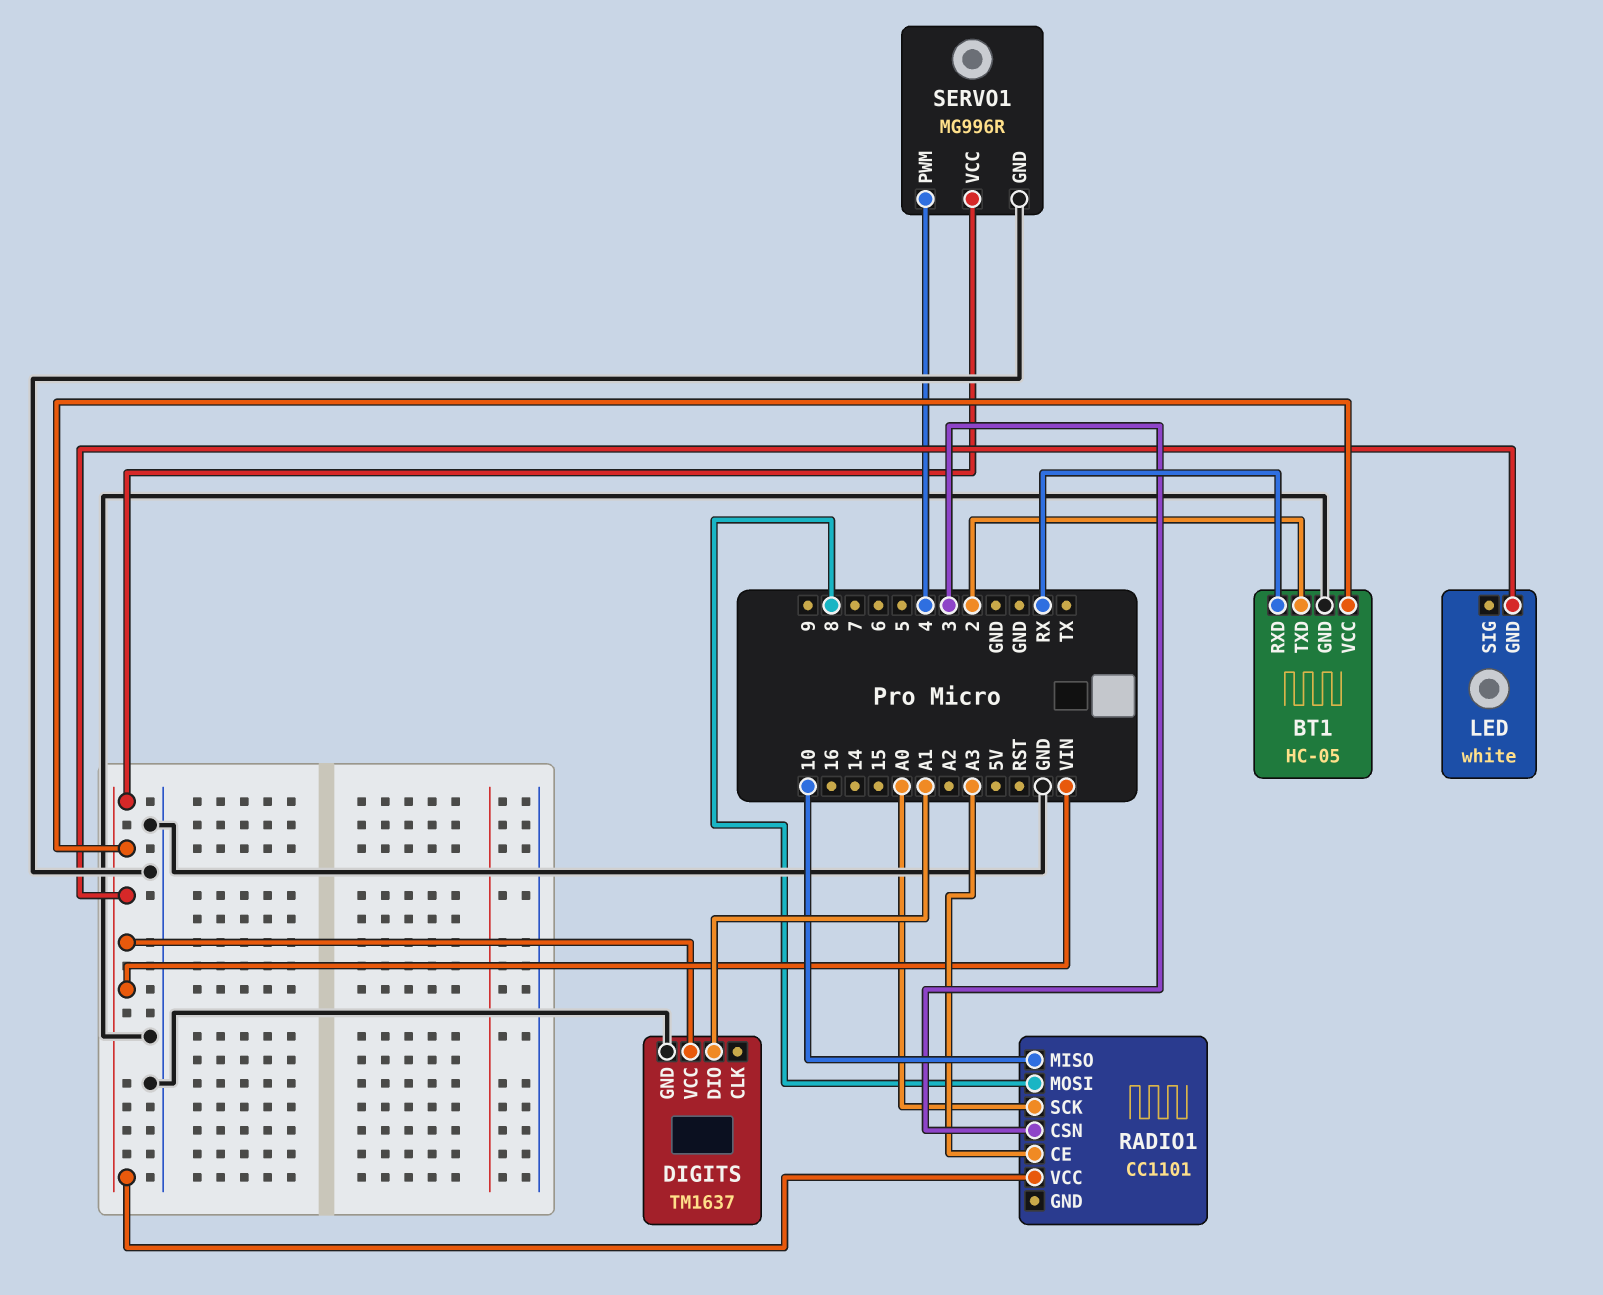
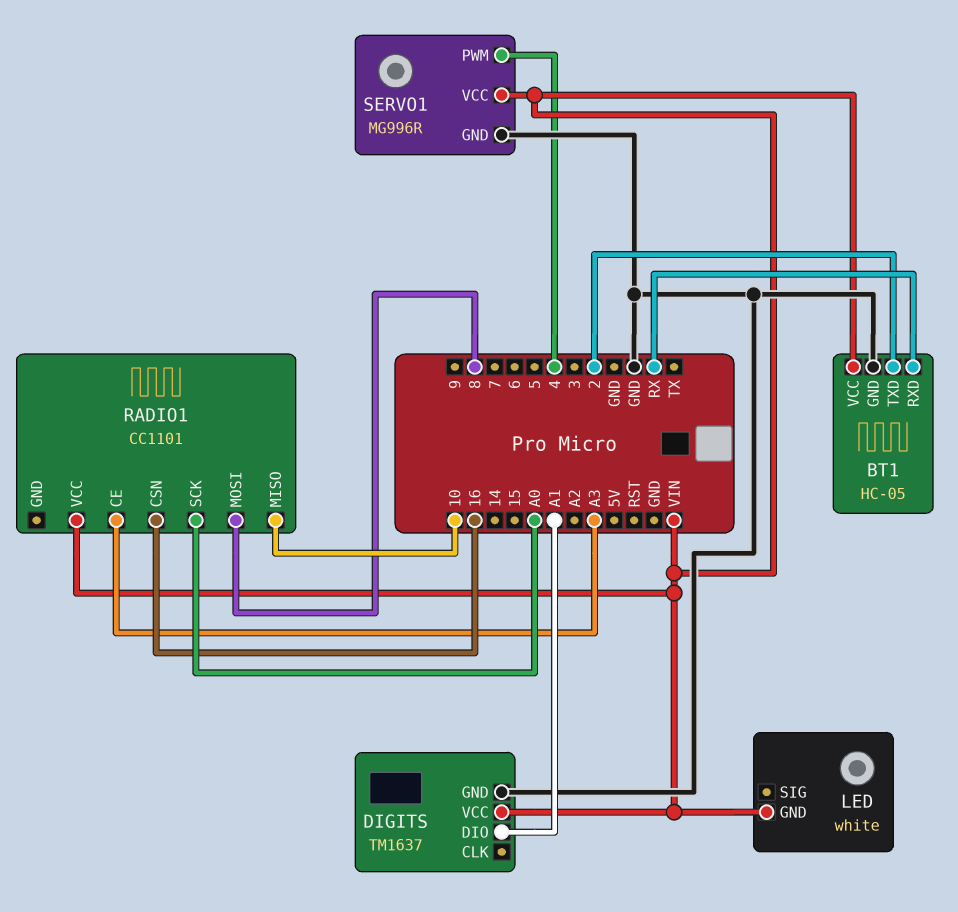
RADIO1 pin CSN: 3 -> 16

